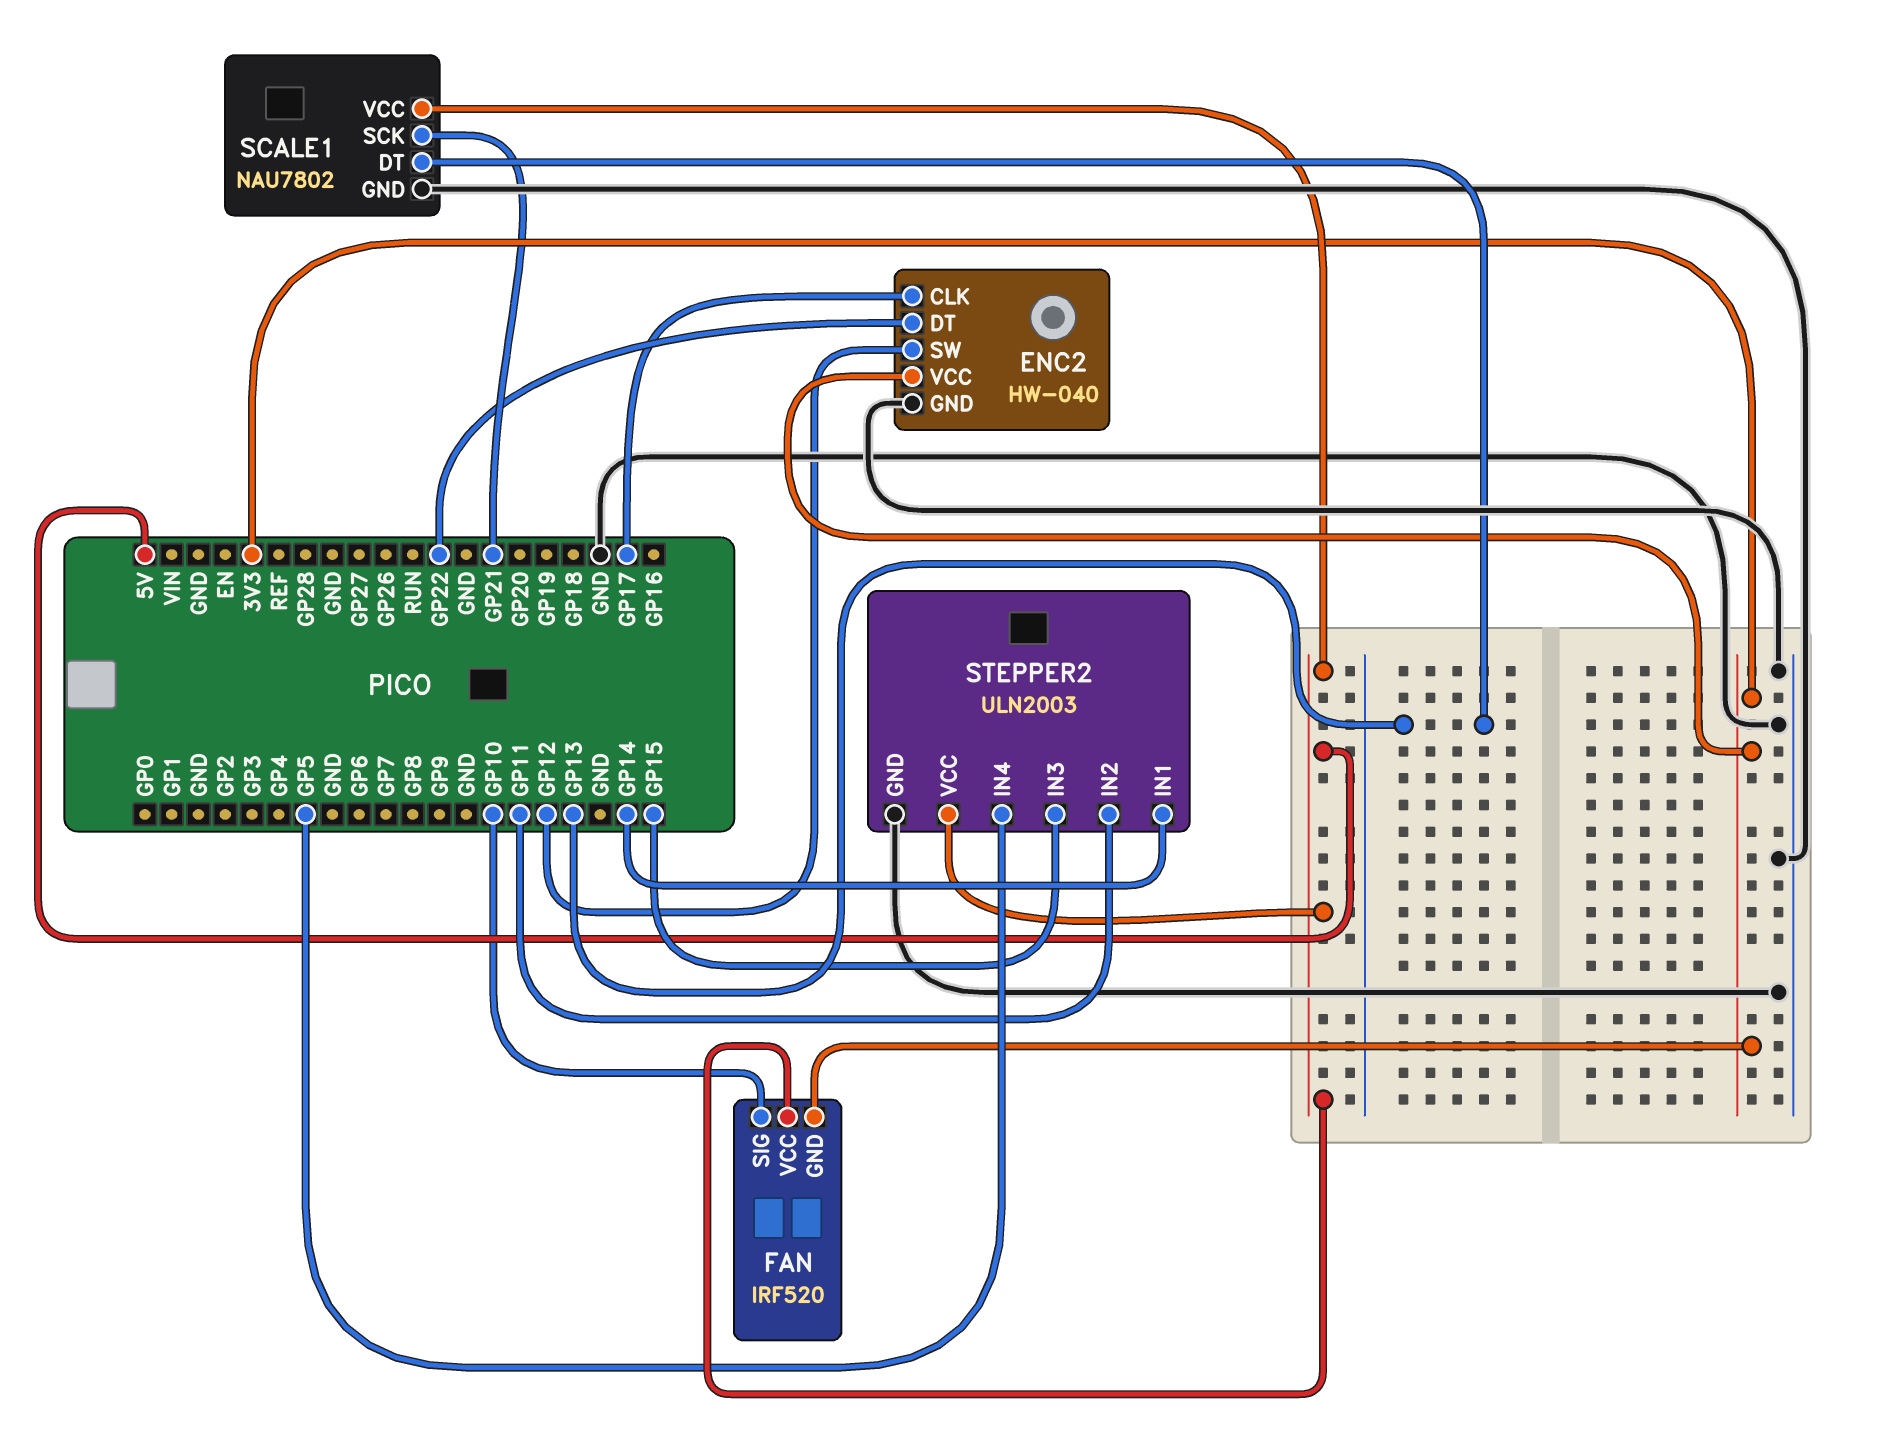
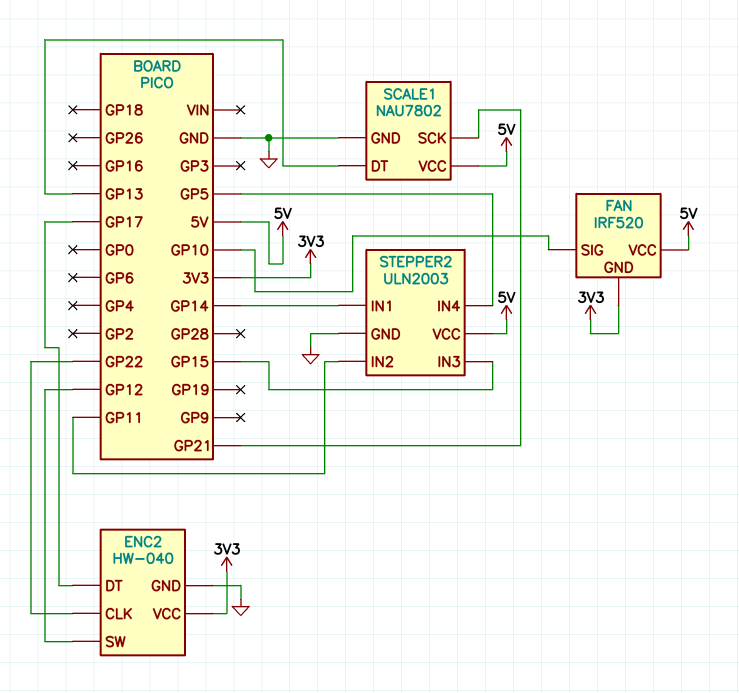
ENC2 pin CLK: GP17 -> GP22
ENC2 pin DT: GP22 -> GP17

